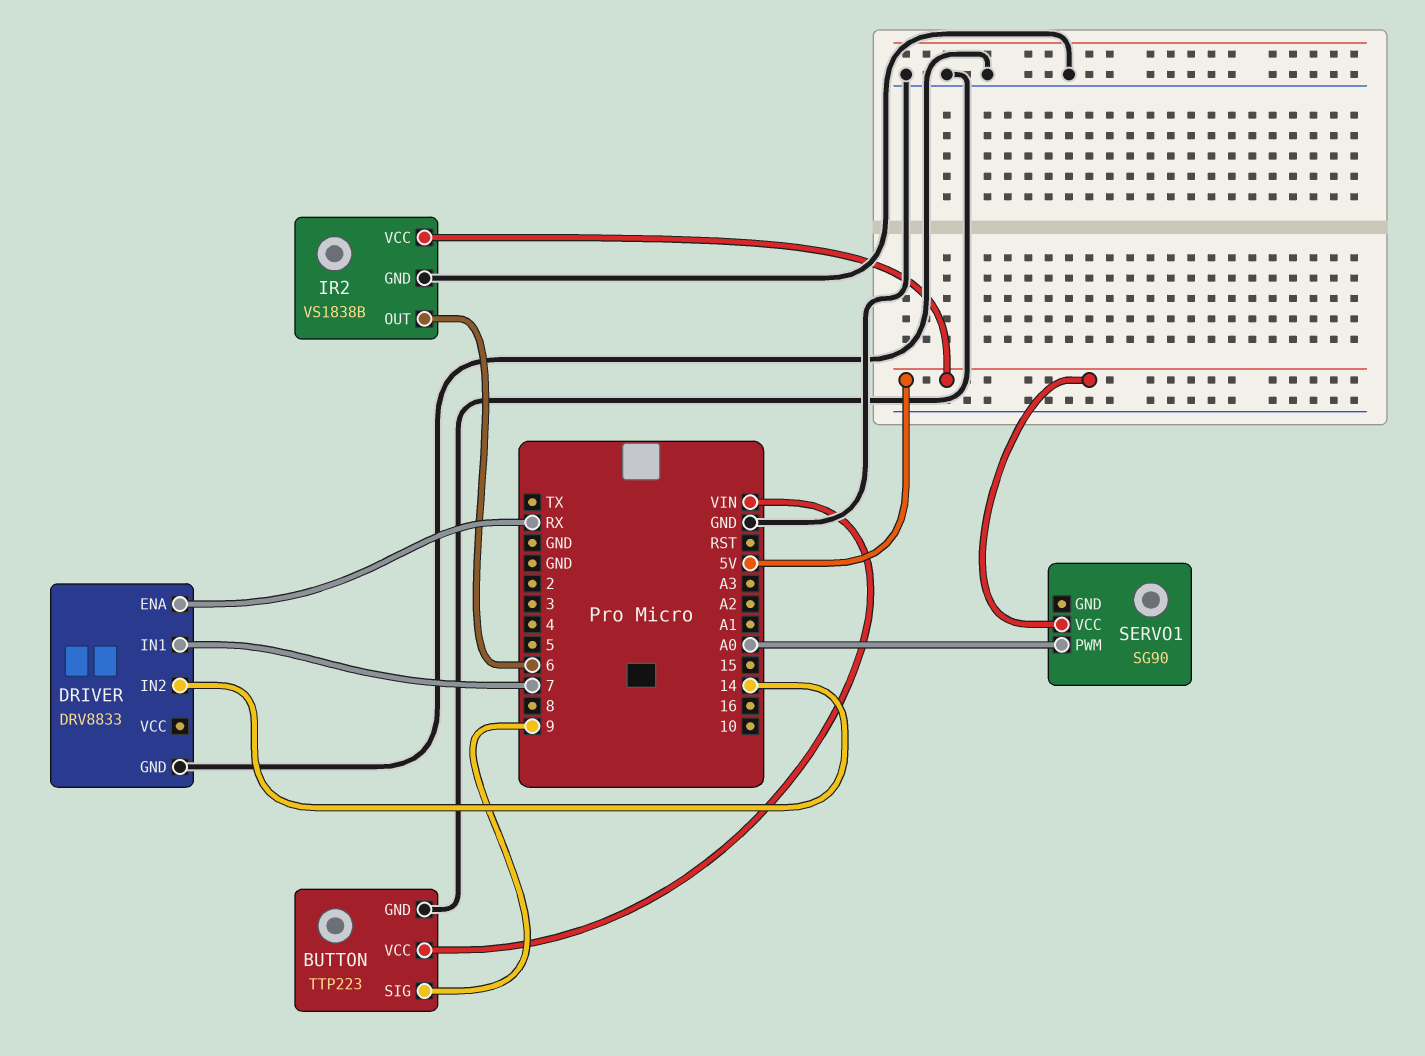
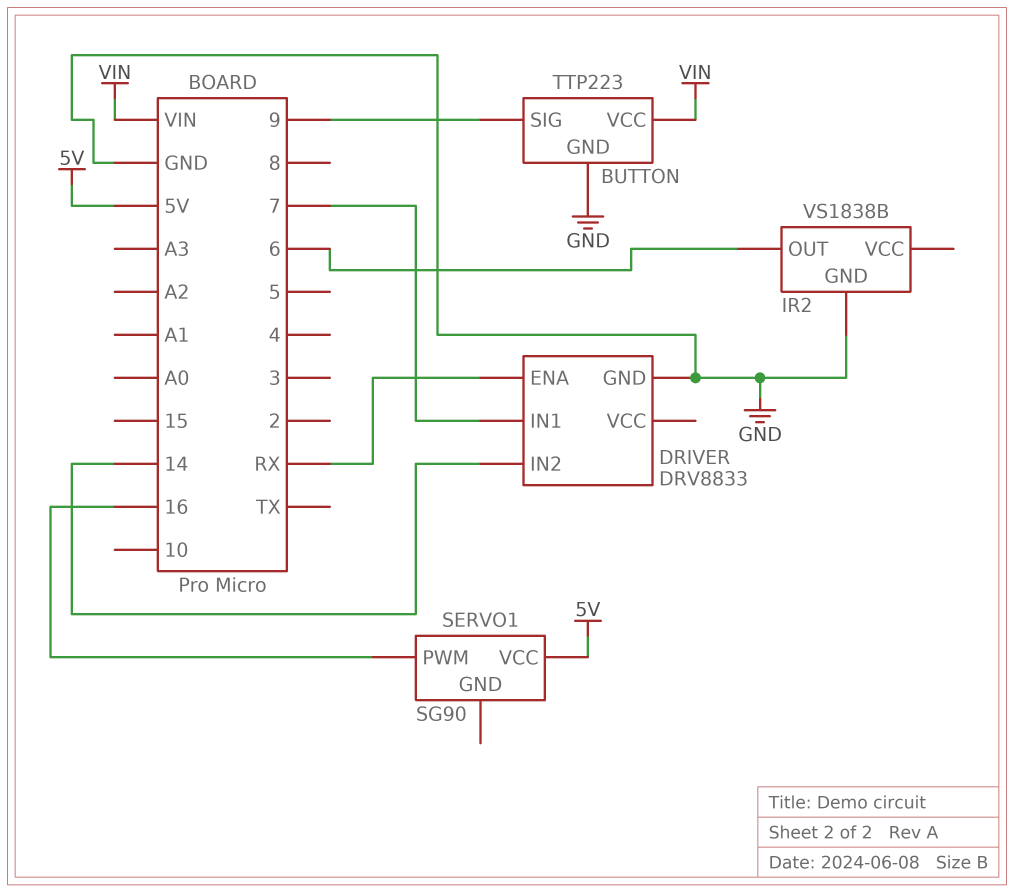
IR2 pin VCC: 5V -> none
SERVO1 pin PWM: A0 -> 16

